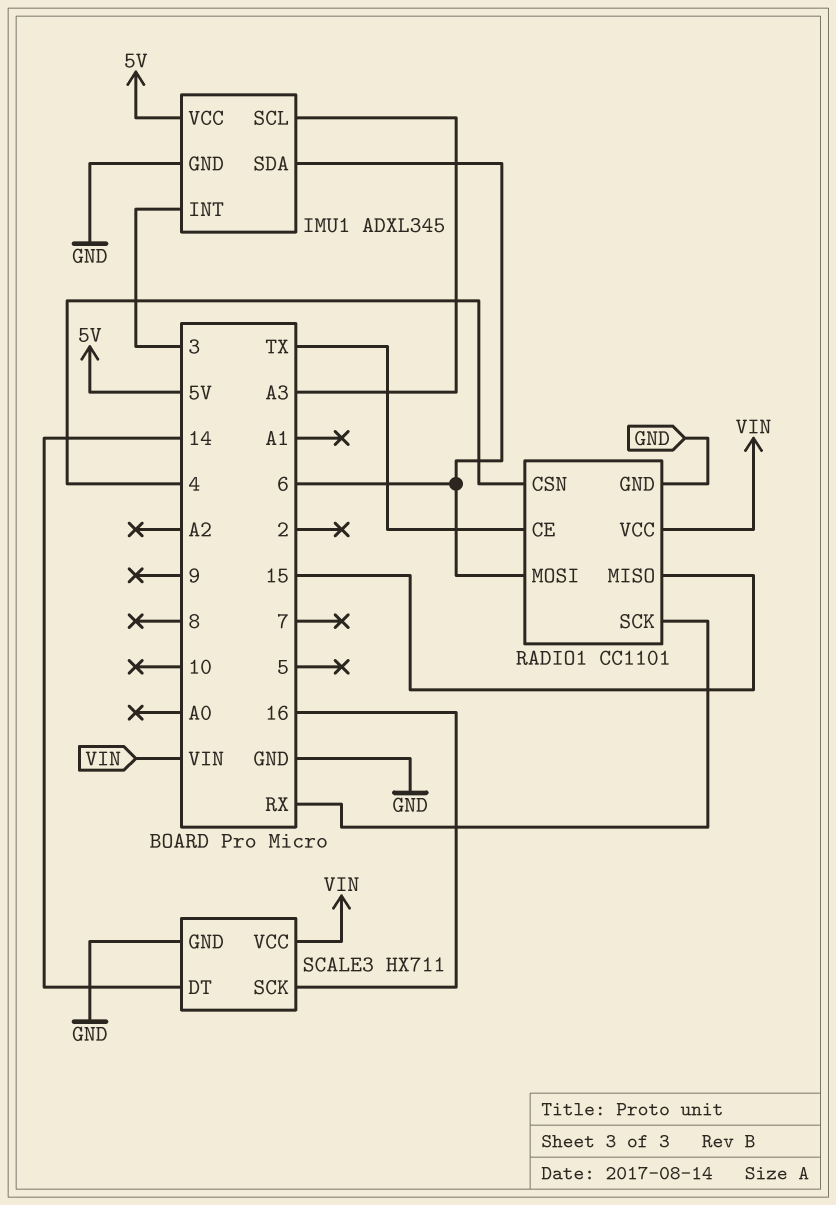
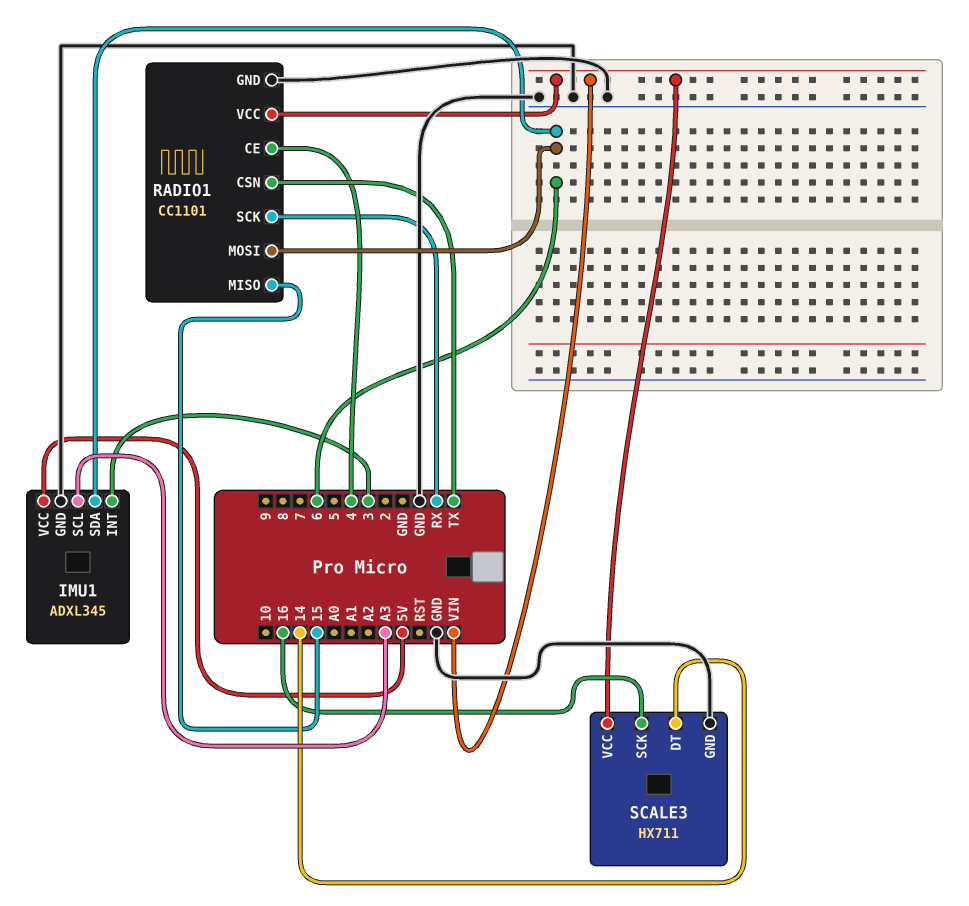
RADIO1 pin CE: TX -> 4
RADIO1 pin CSN: 4 -> TX

